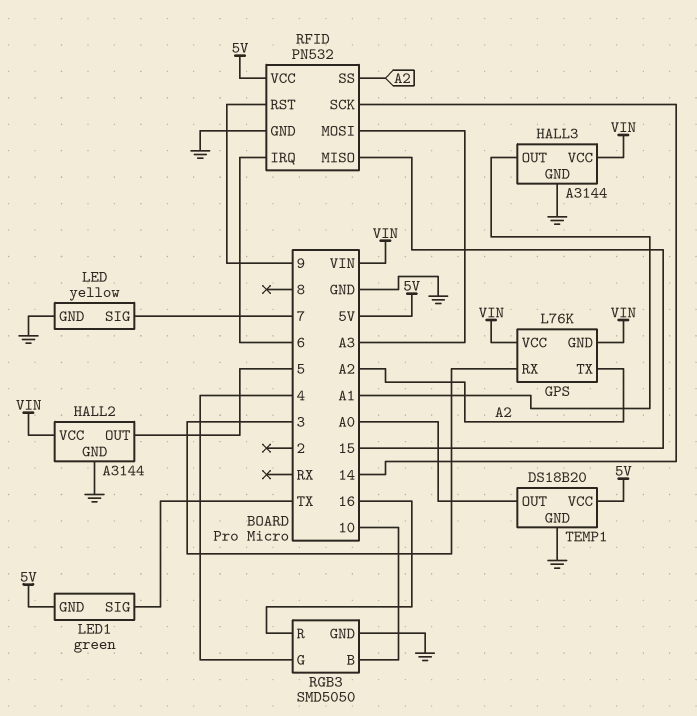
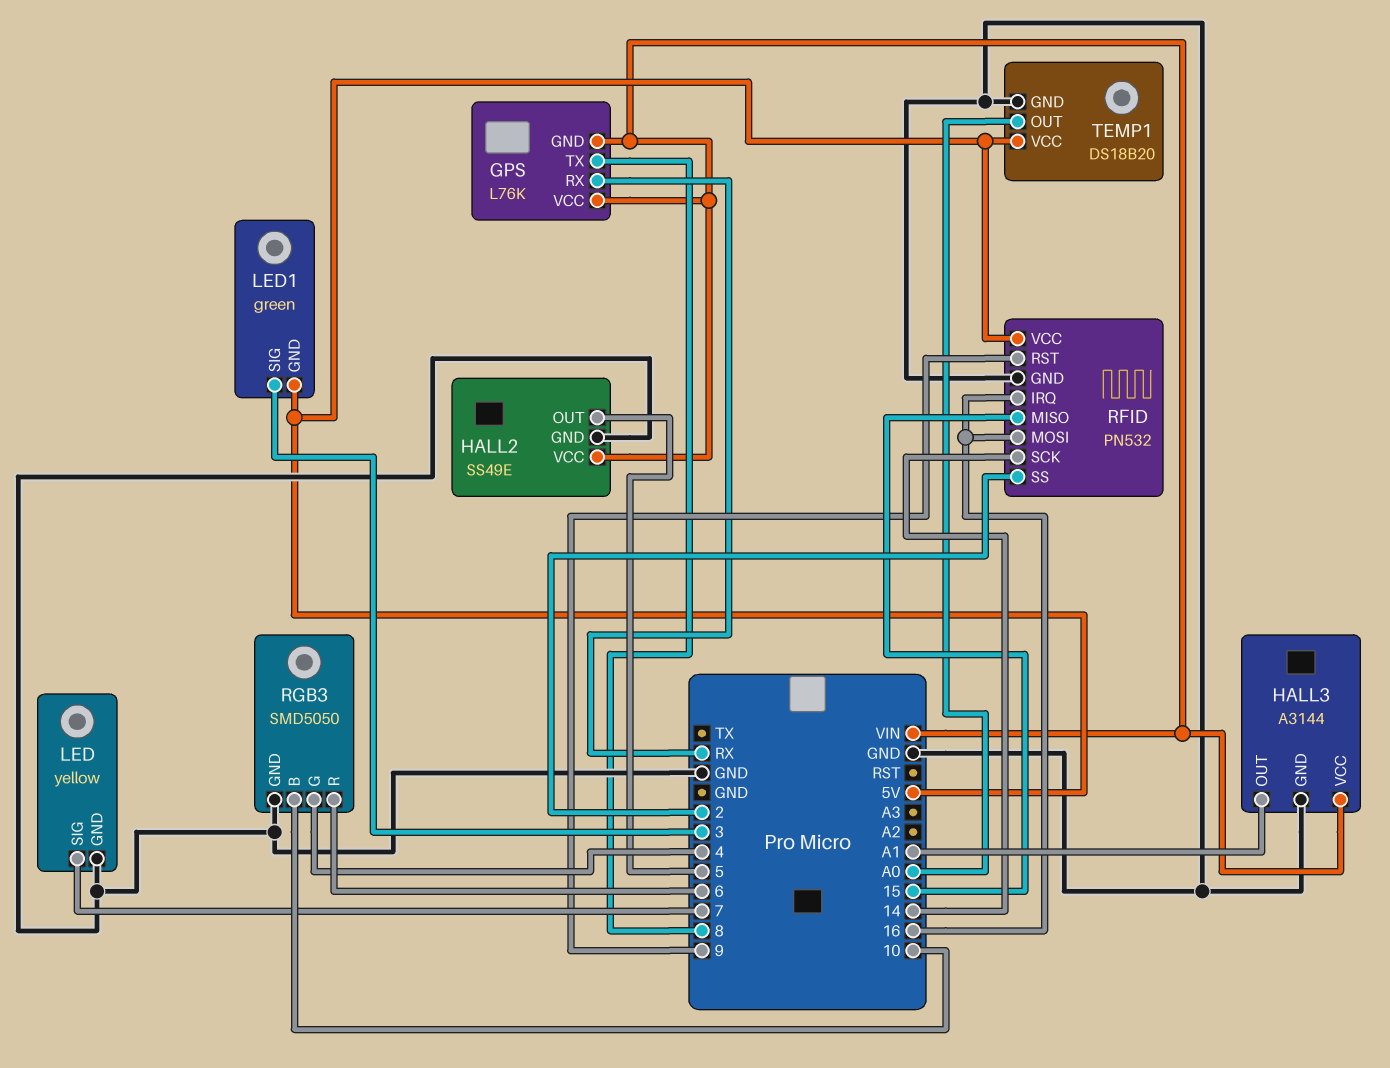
GPS pin RX: 3 -> RX
GPS pin TX: A2 -> 8
HALL2: A3144 -> SS49E
LED1 pin SIG: TX -> 3
RFID pin IRQ: 6 -> 16
RFID pin MOSI: A3 -> 16
RFID pin SS: A2 -> 2
RGB3 pin R: 16 -> 6

